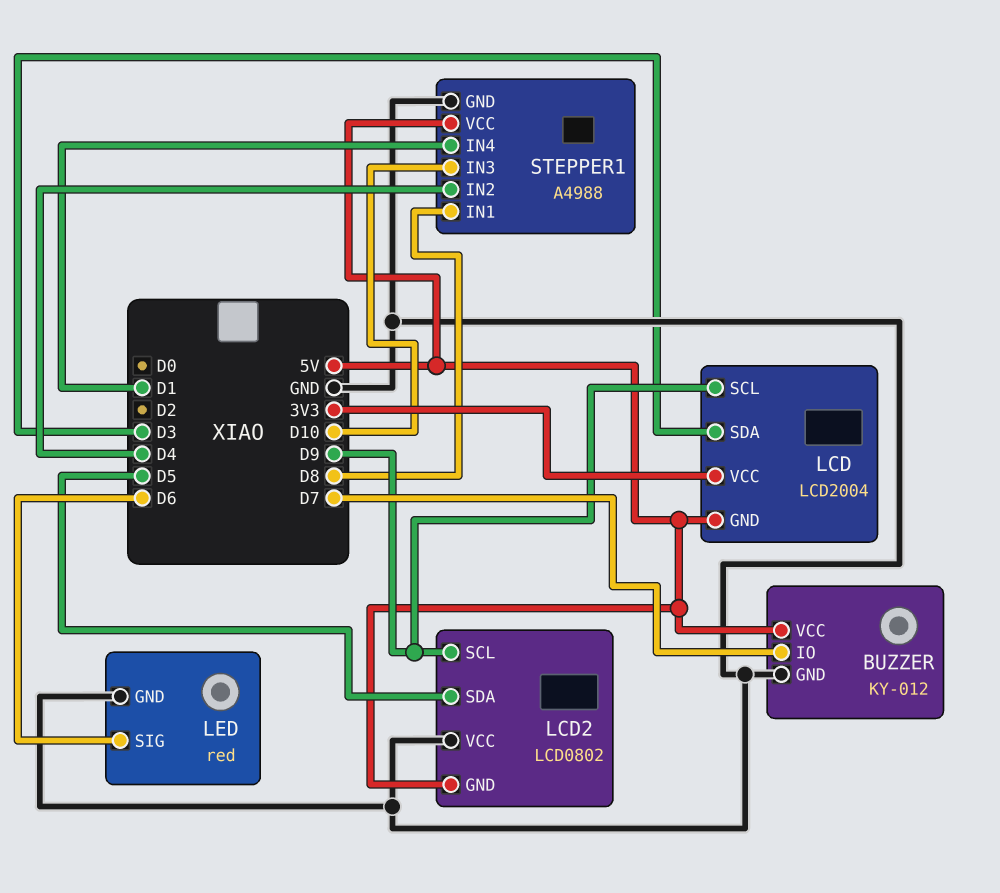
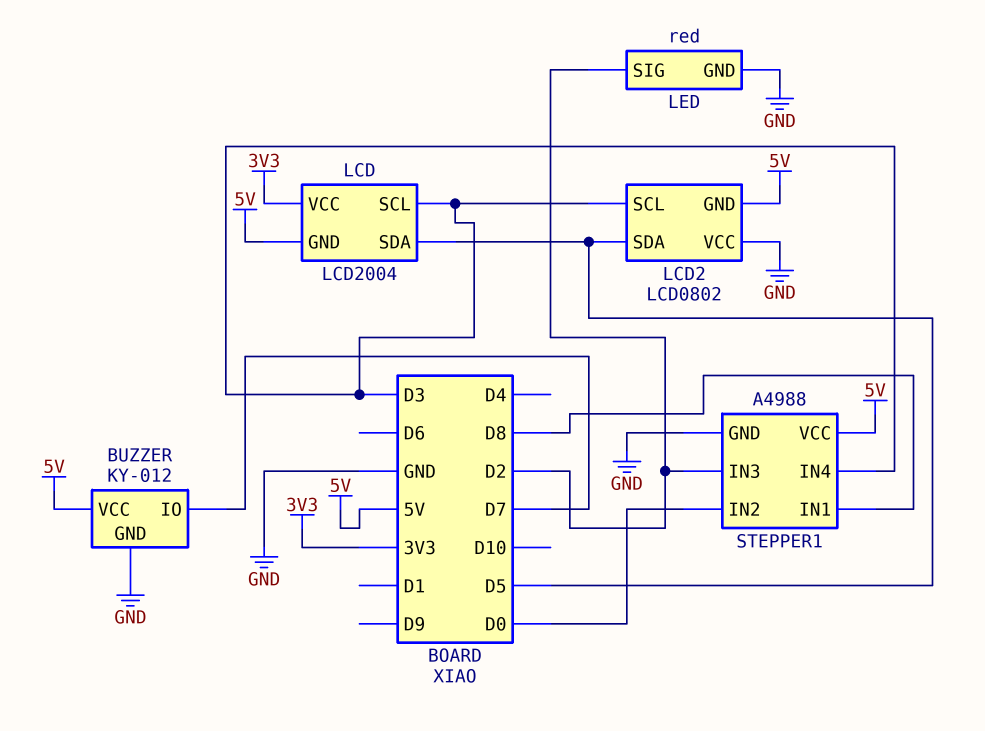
LCD pin SCL: D9 -> D3
LCD pin SDA: D3 -> D5
LCD2 pin SCL: D9 -> D3
LED pin SIG: D6 -> D2
STEPPER1 pin IN2: D4 -> D0
STEPPER1 pin IN3: D10 -> D2
STEPPER1 pin IN4: D1 -> D3

